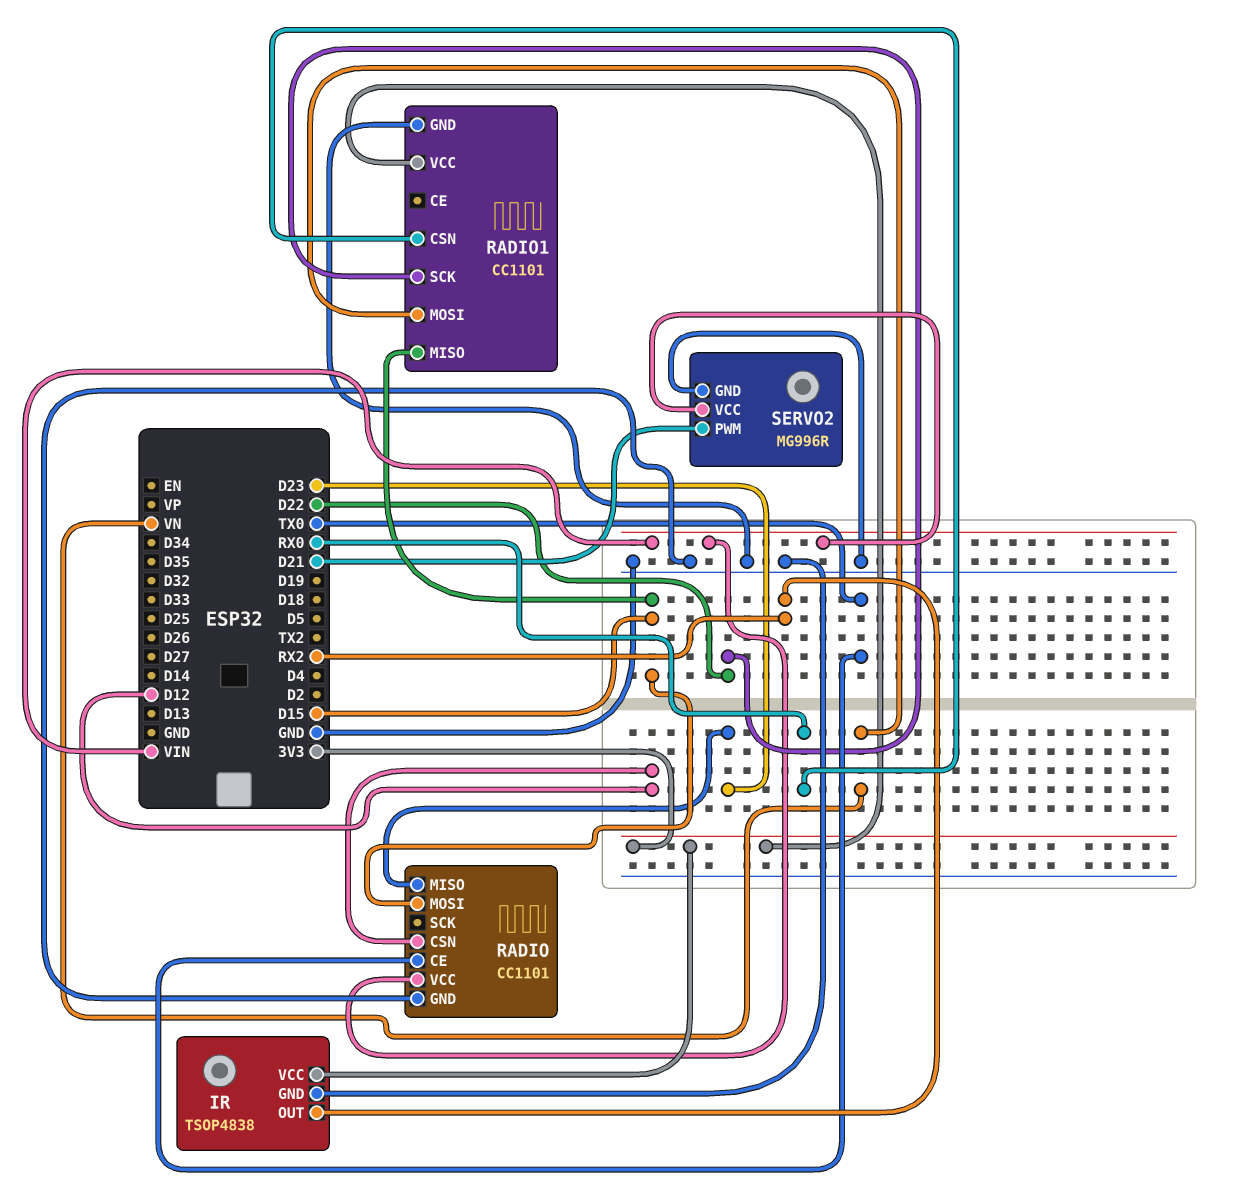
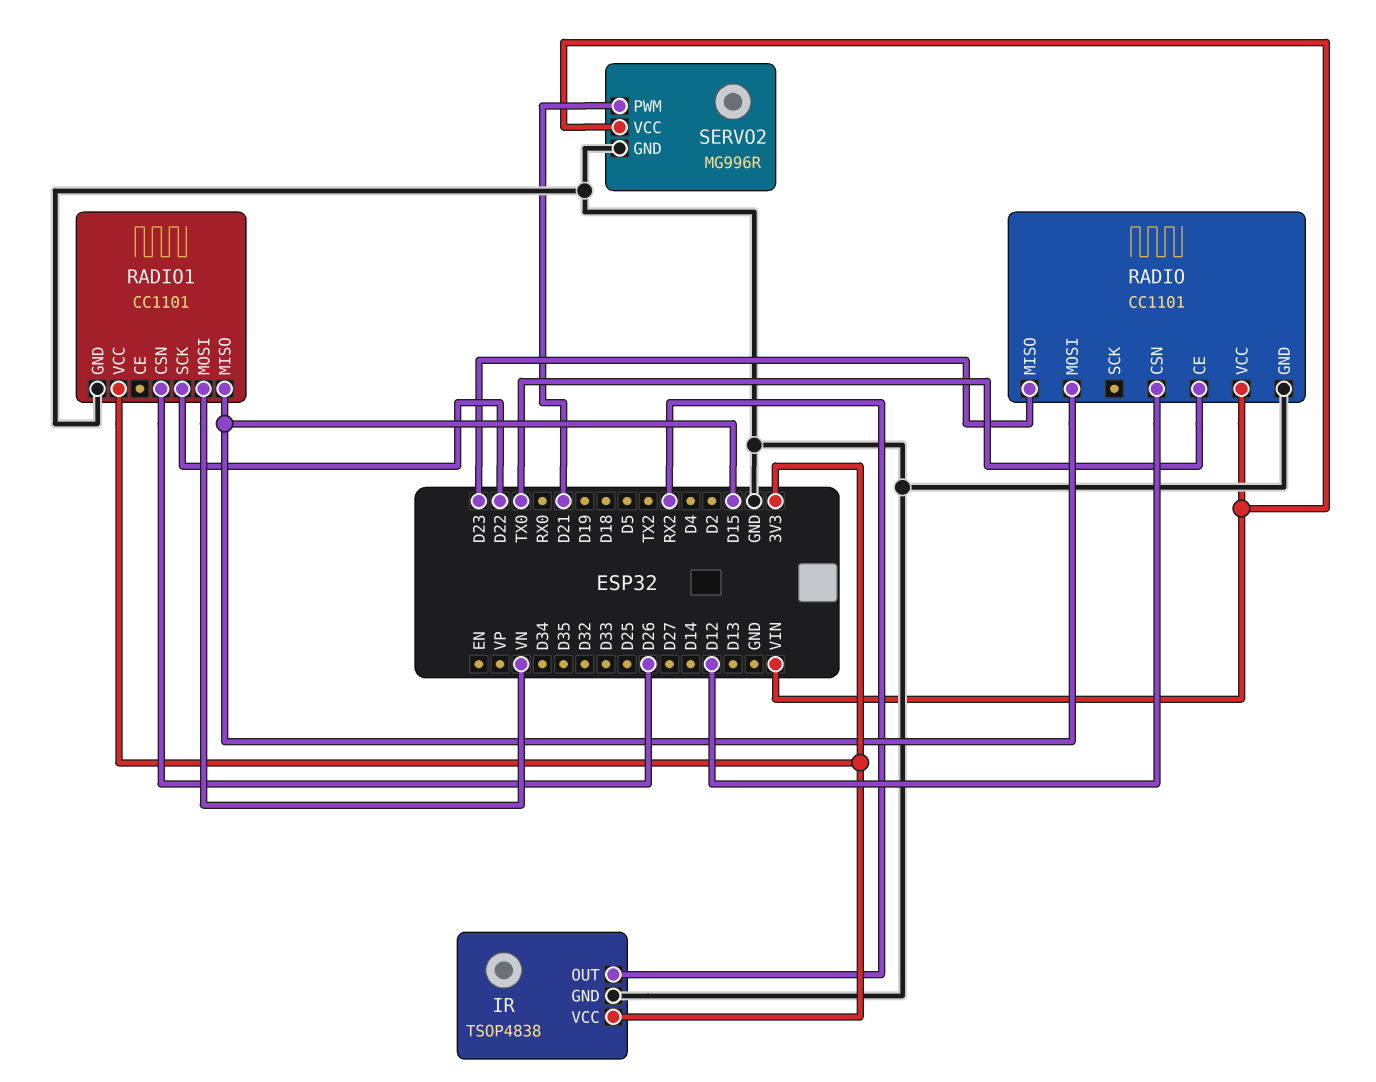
RADIO1 pin CSN: RX0 -> D26

